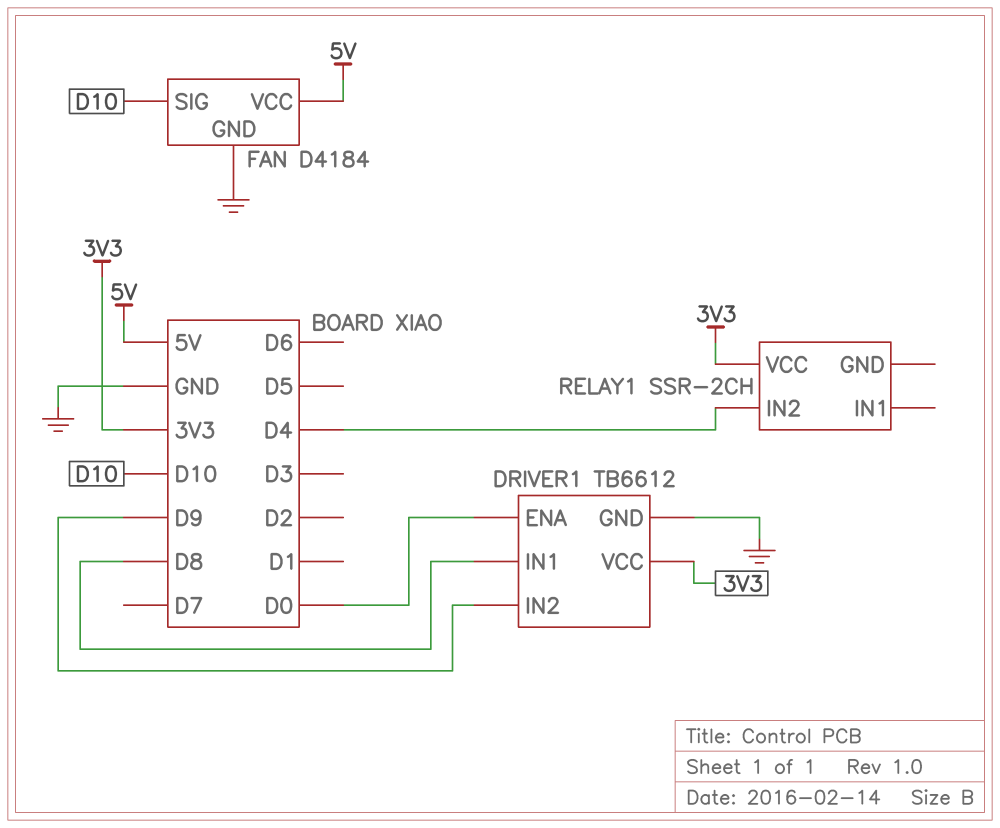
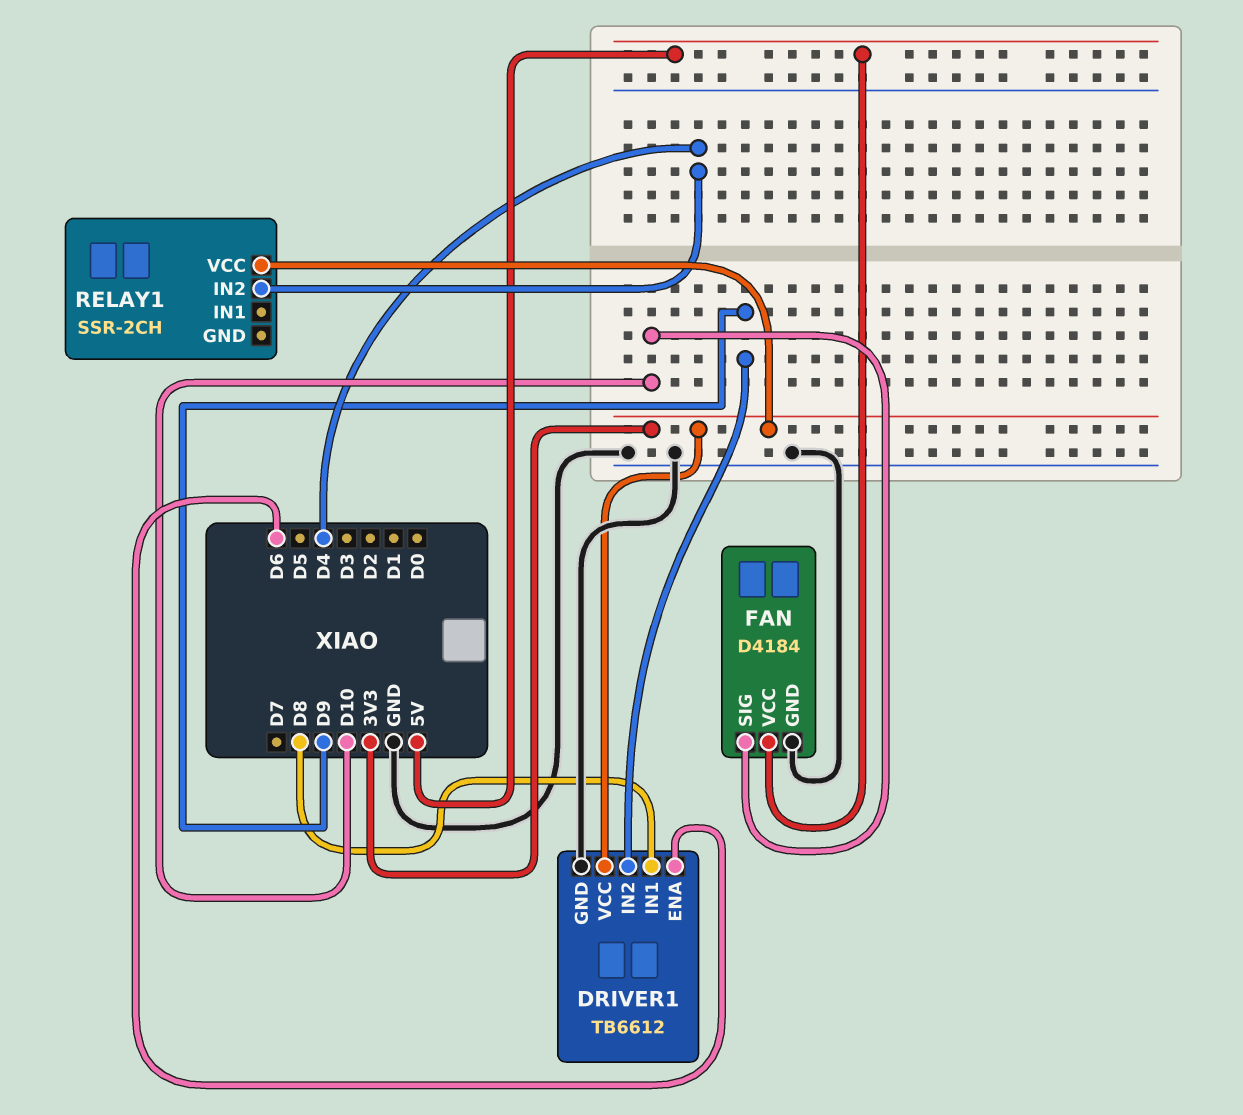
DRIVER1 pin ENA: D0 -> D6

